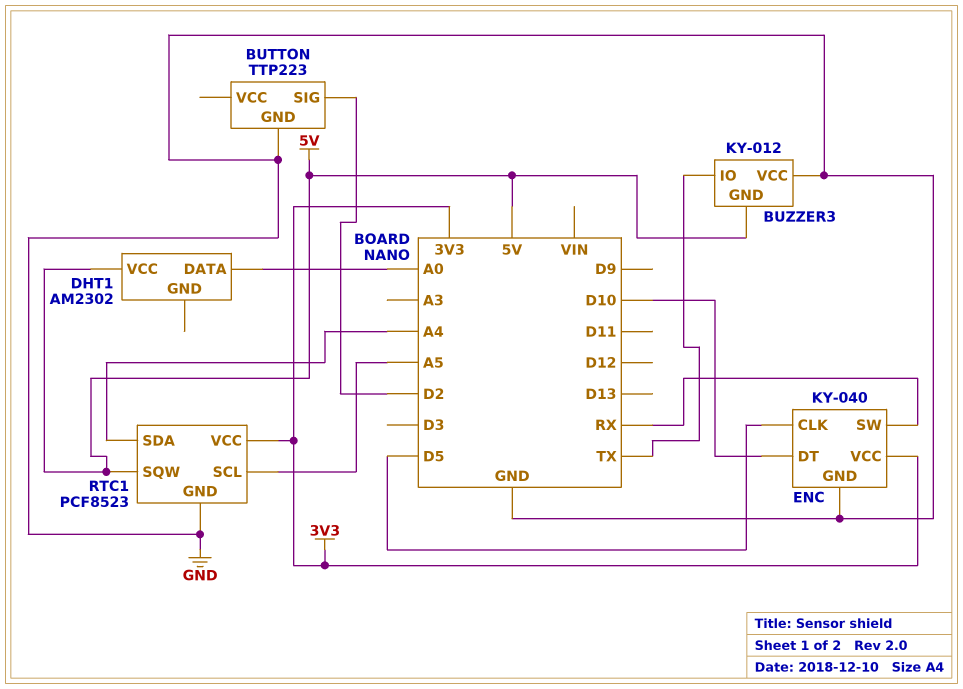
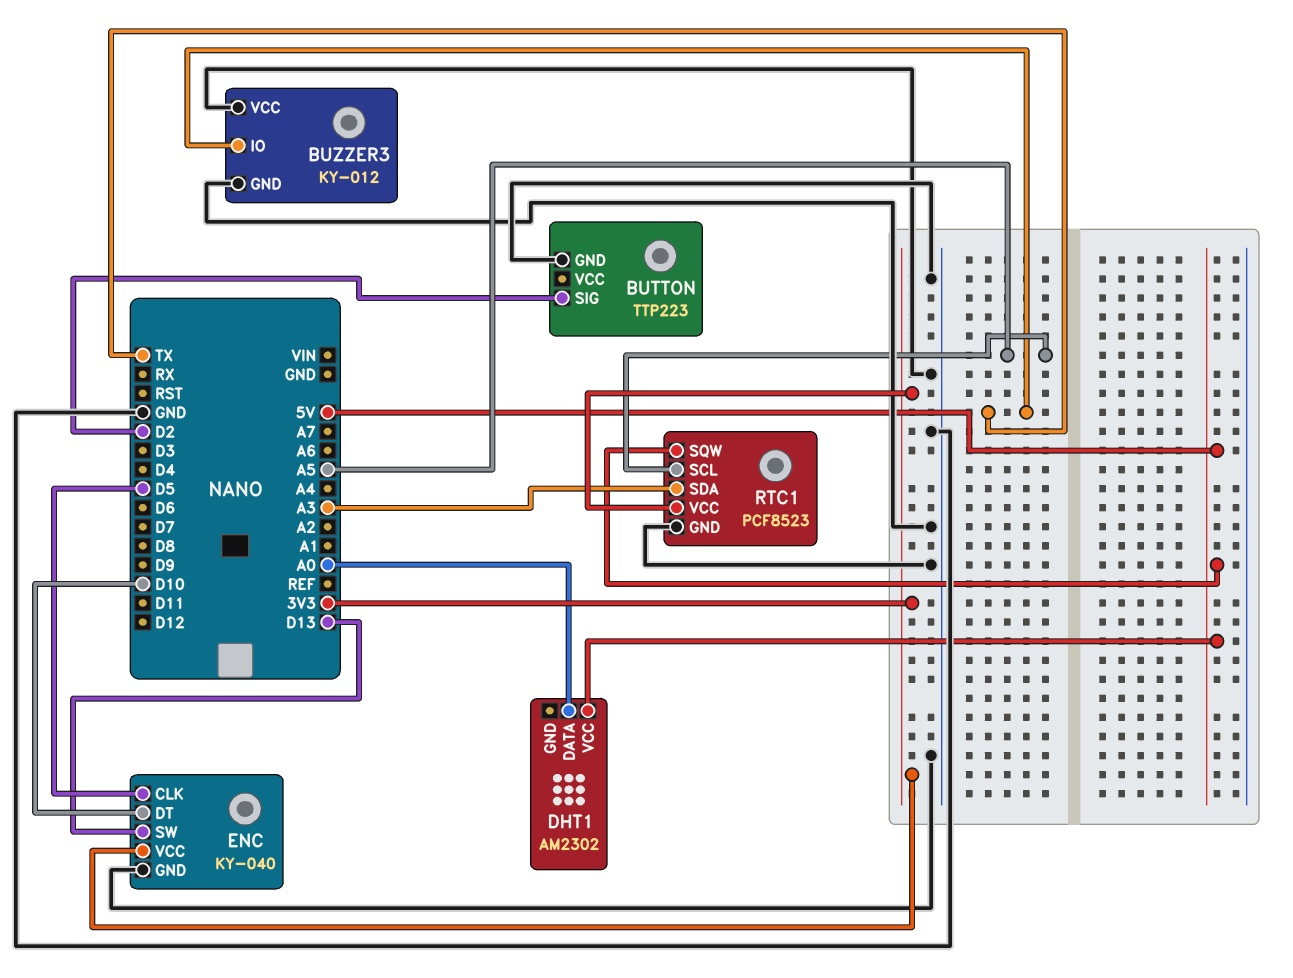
BUZZER3 pin GND: 5V -> GND
ENC pin SW: RX -> D13
RTC1 pin SDA: A4 -> A3

